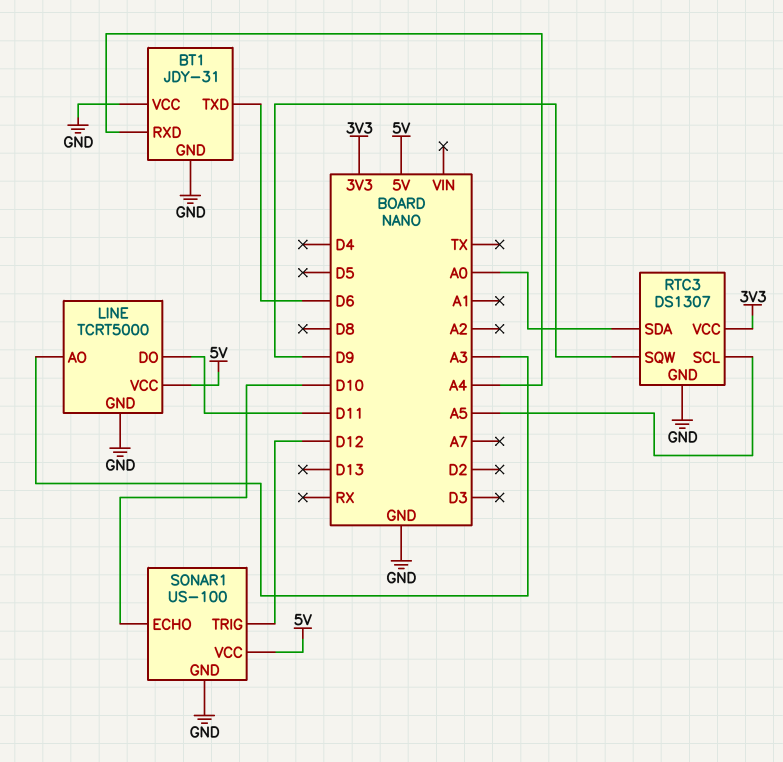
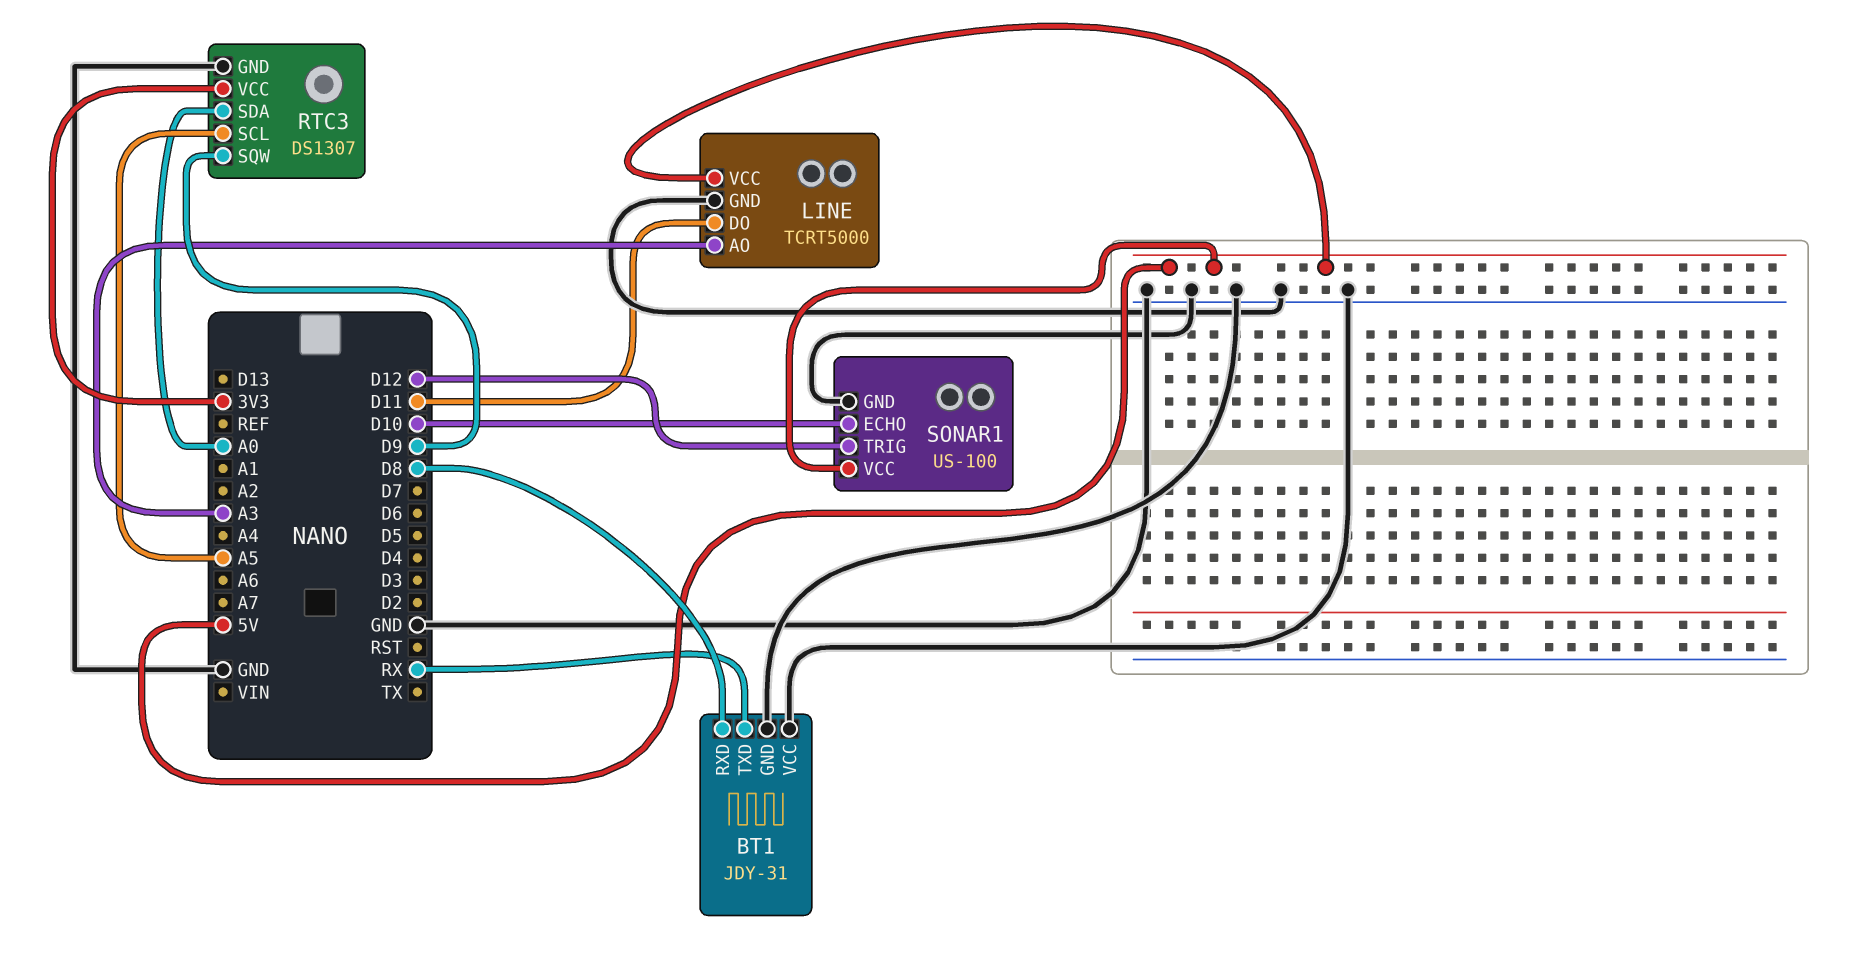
BT1 pin RXD: A4 -> D8
BT1 pin TXD: D6 -> RX

